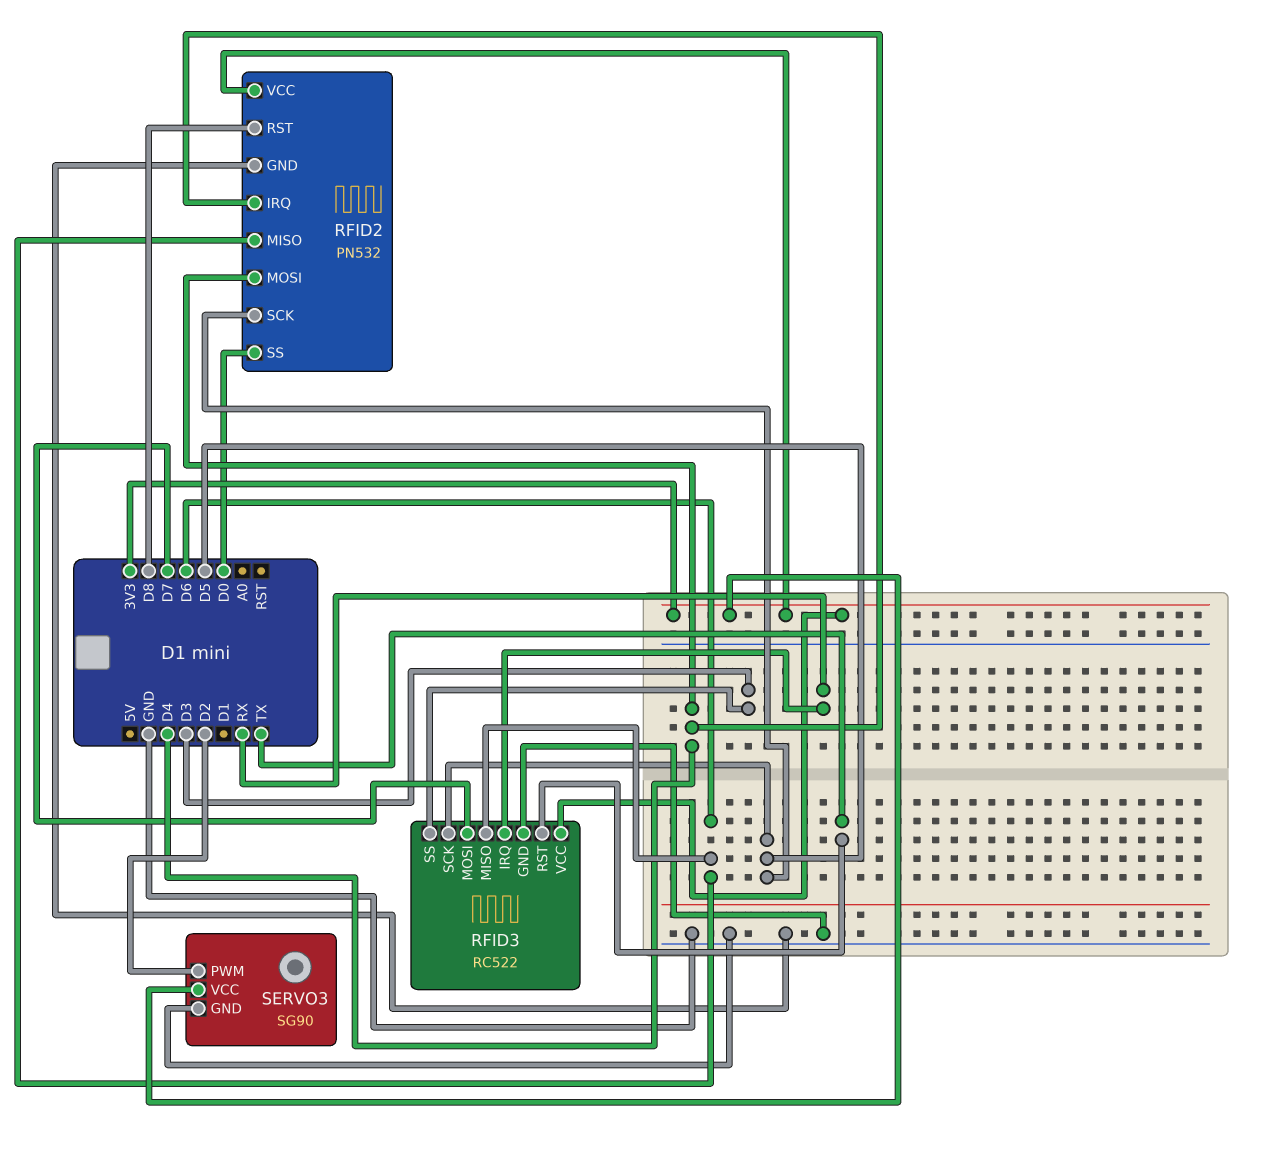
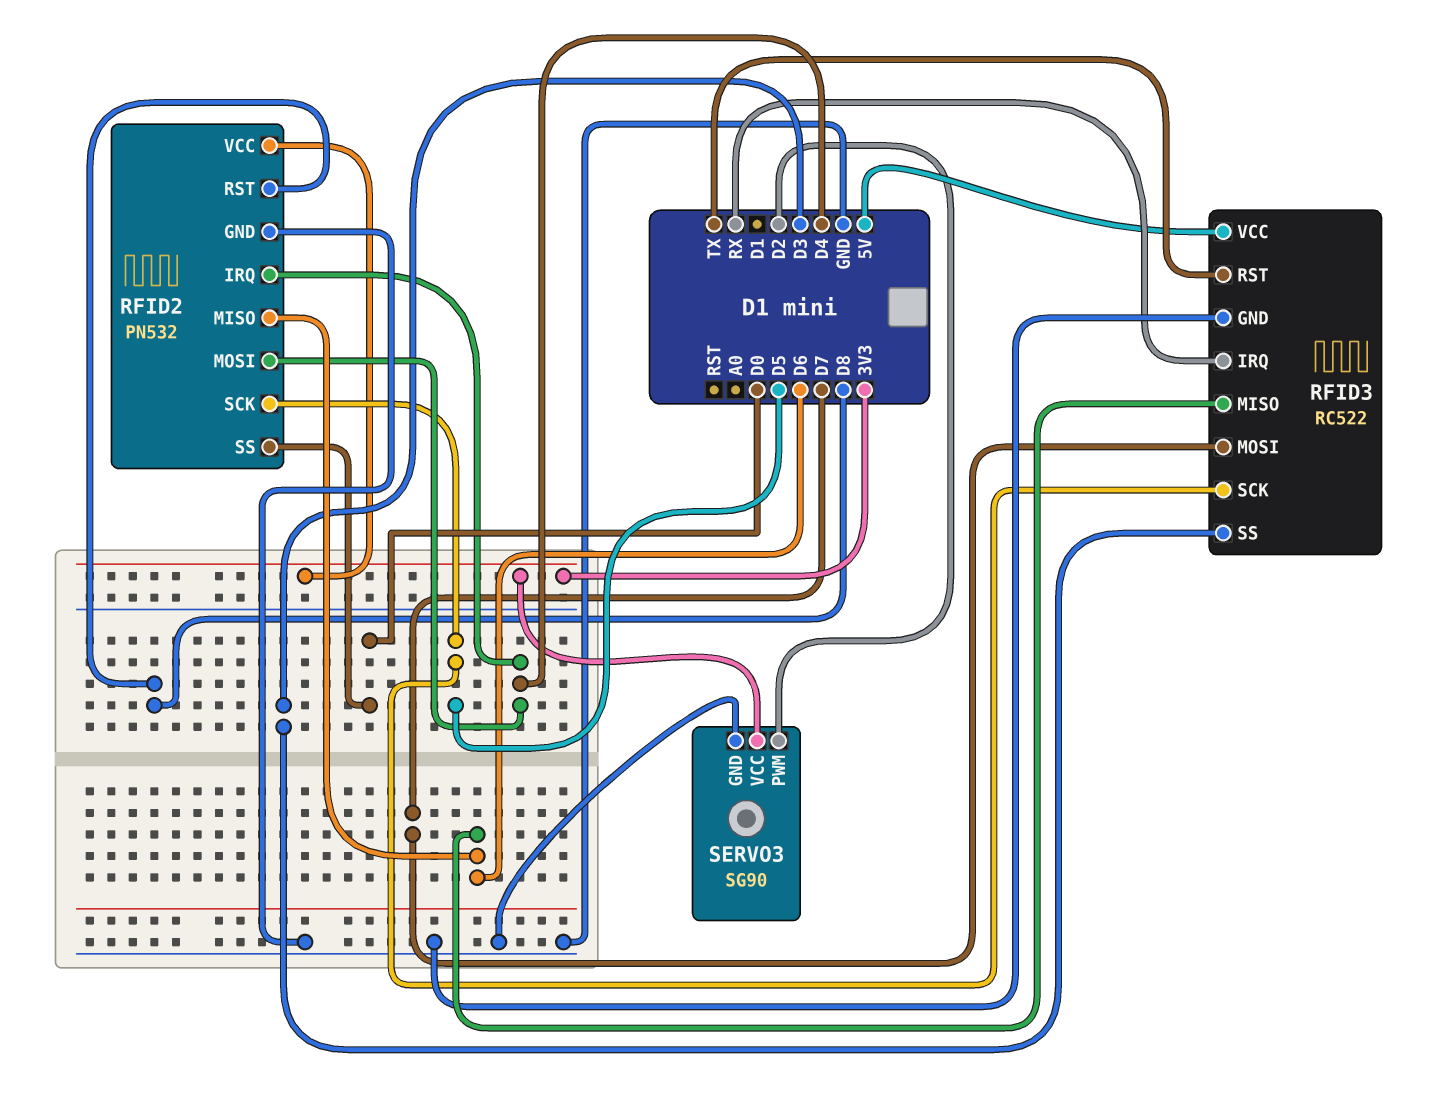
RFID3 pin VCC: 3V3 -> 5V

